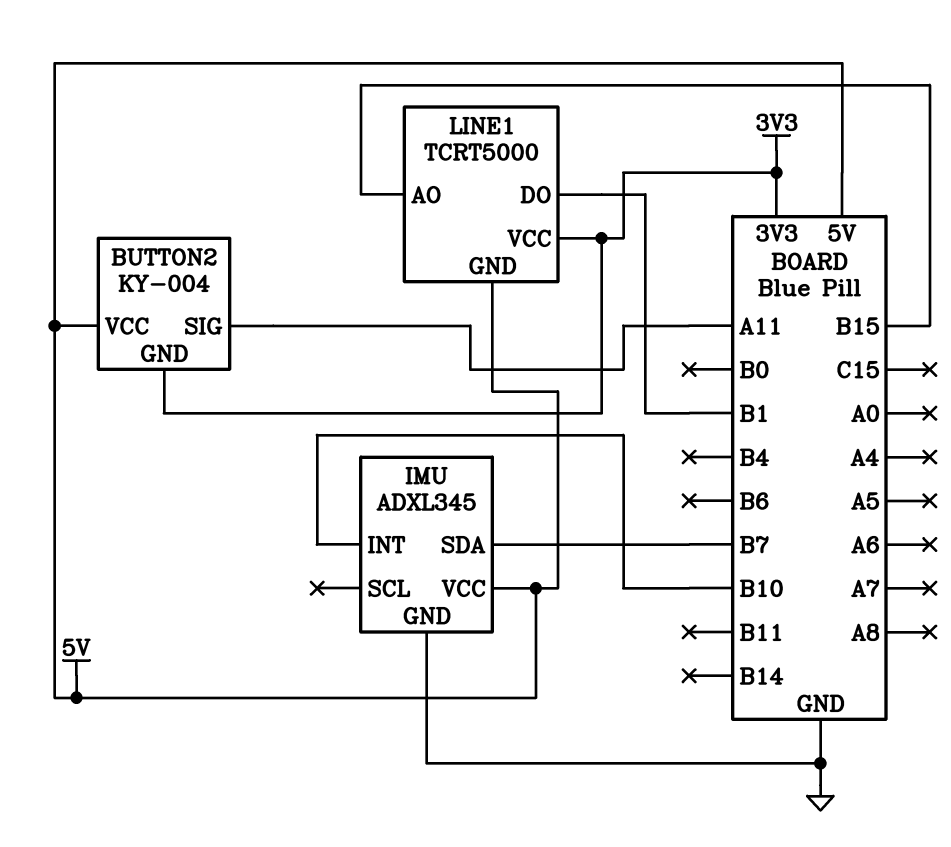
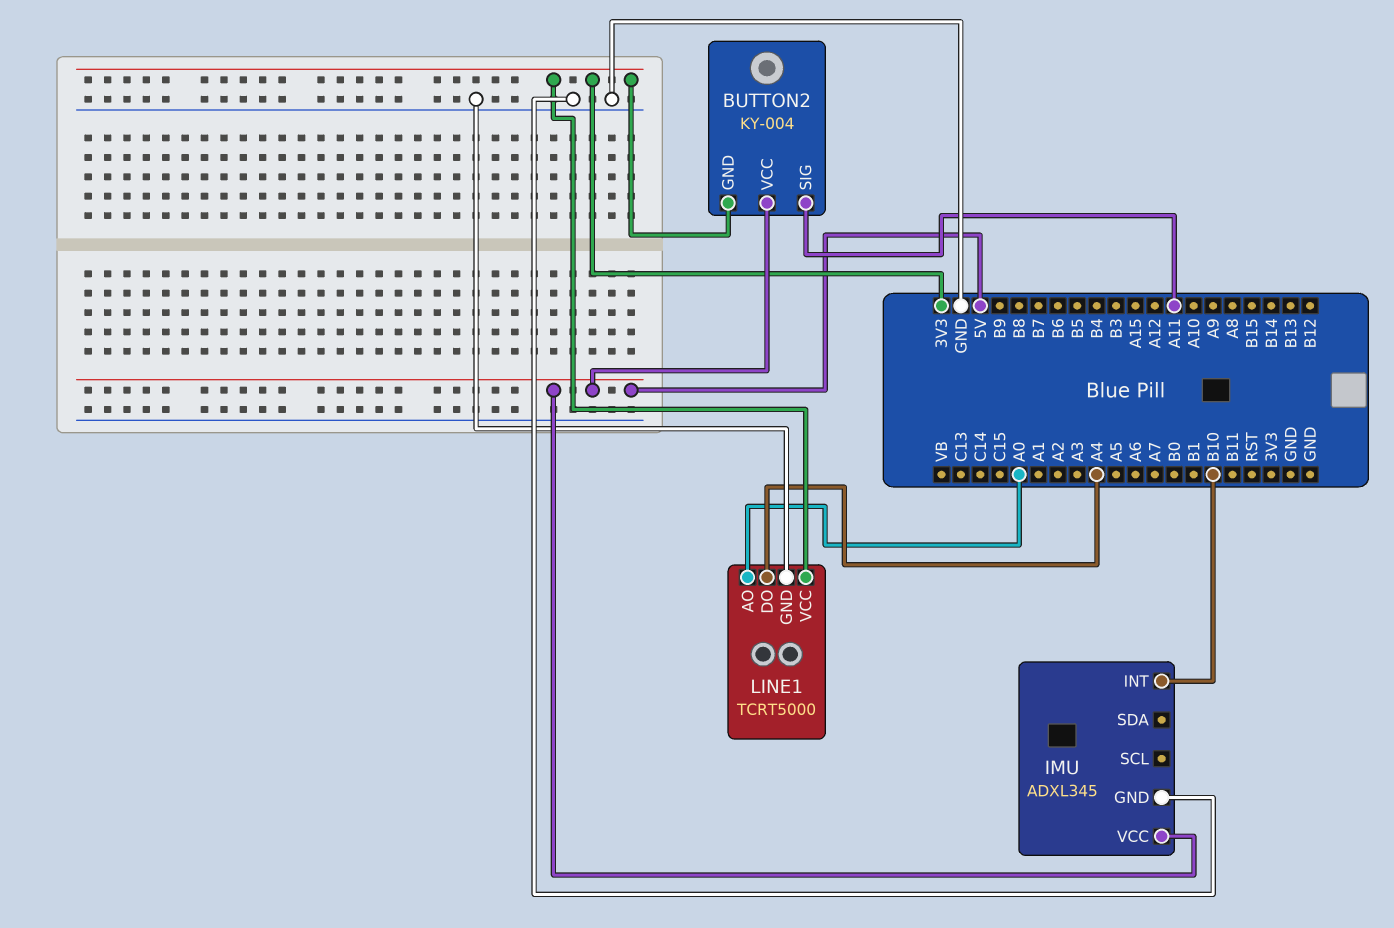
IMU pin SDA: B7 -> none
LINE1 pin AO: B15 -> A0
LINE1 pin DO: B1 -> A4
LINE1 pin GND: 5V -> GND

